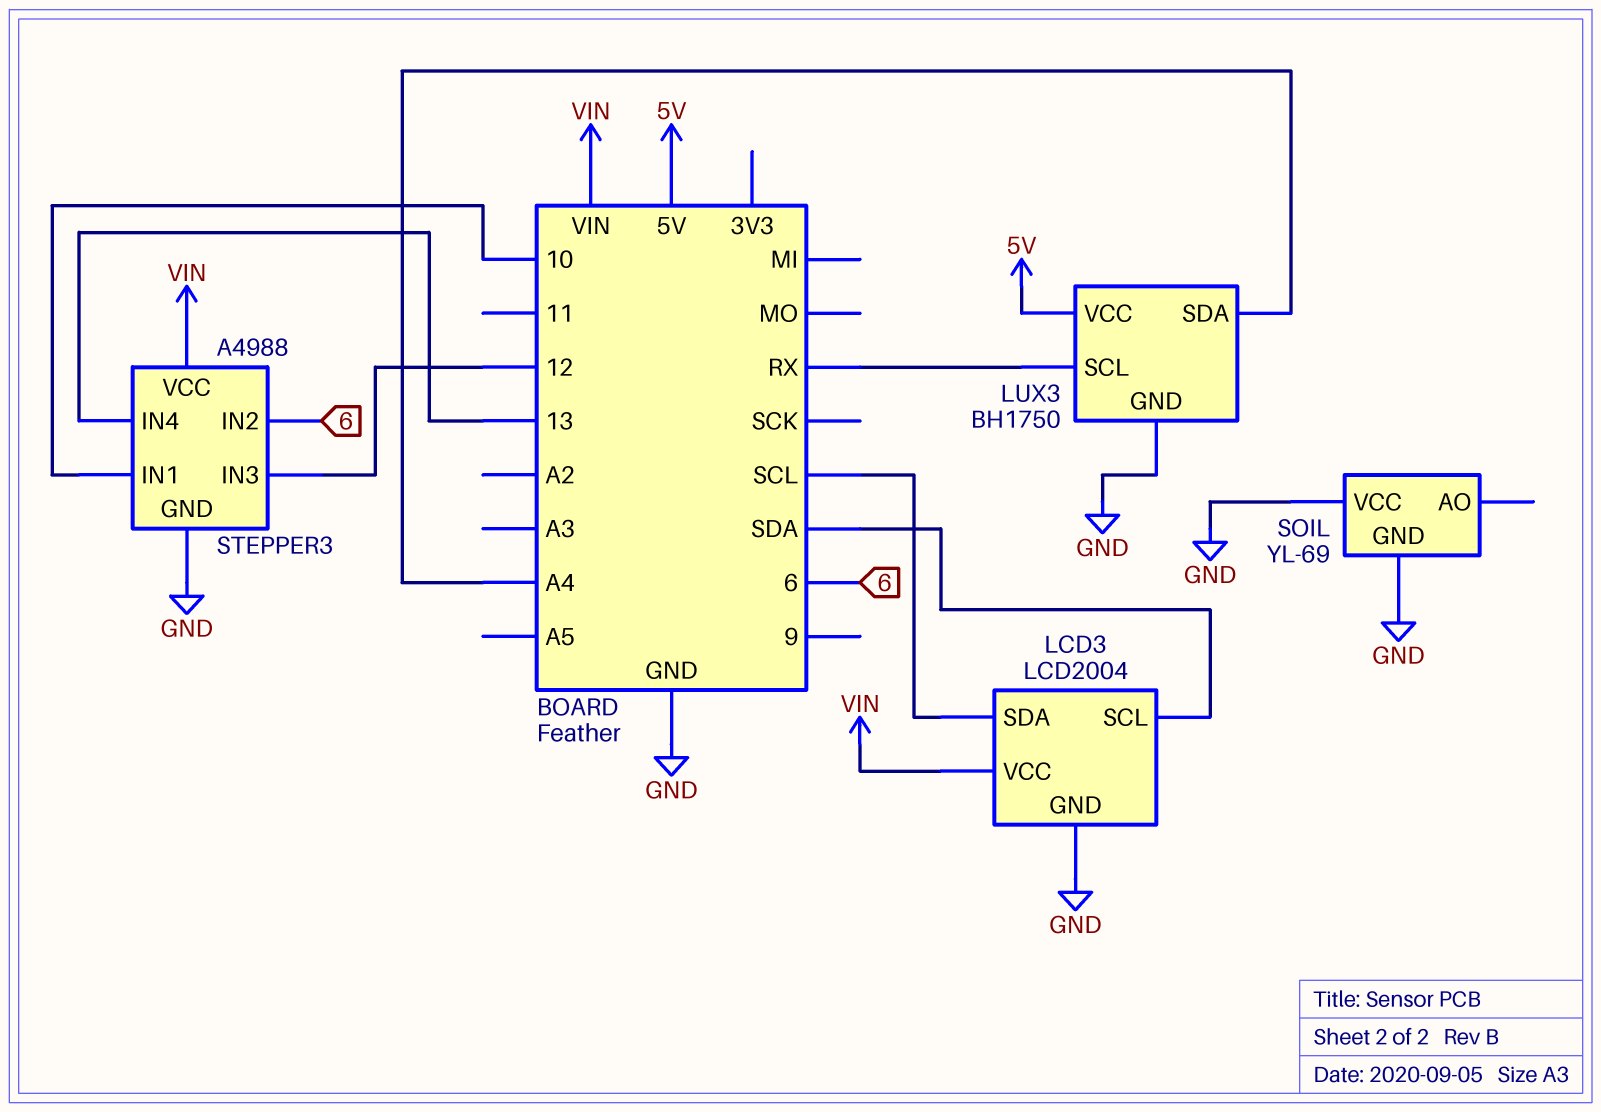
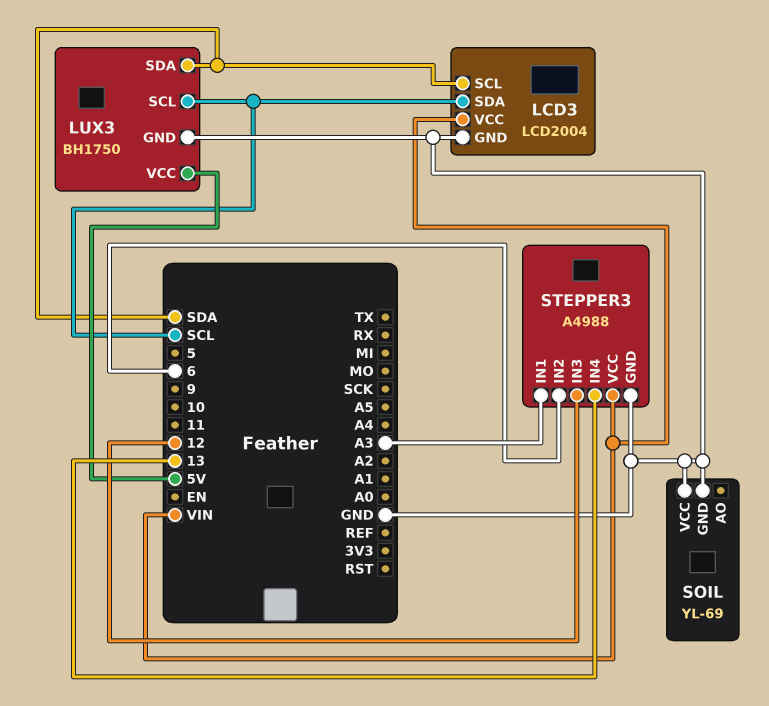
LUX3 pin SCL: RX -> SCL
LUX3 pin SDA: A4 -> SDA
STEPPER3 pin IN1: 10 -> A3

